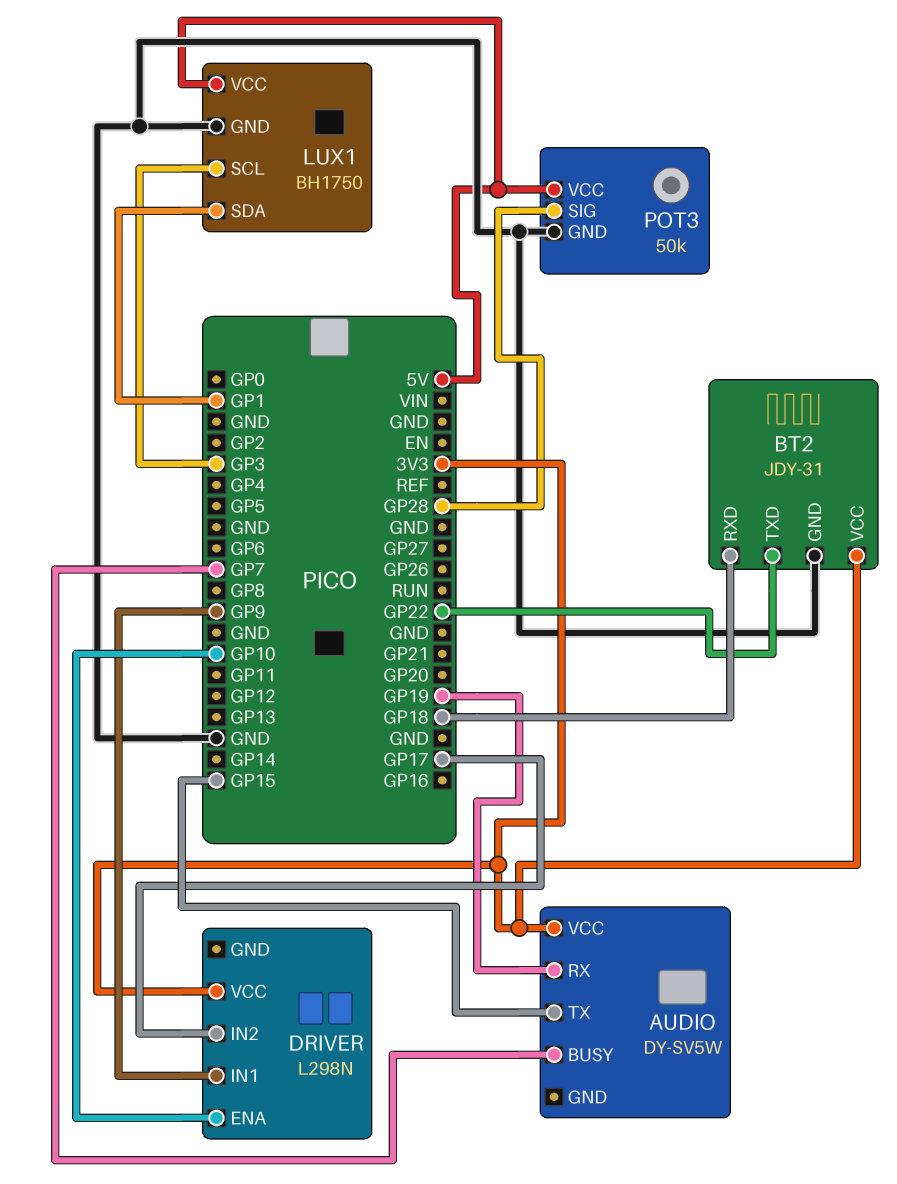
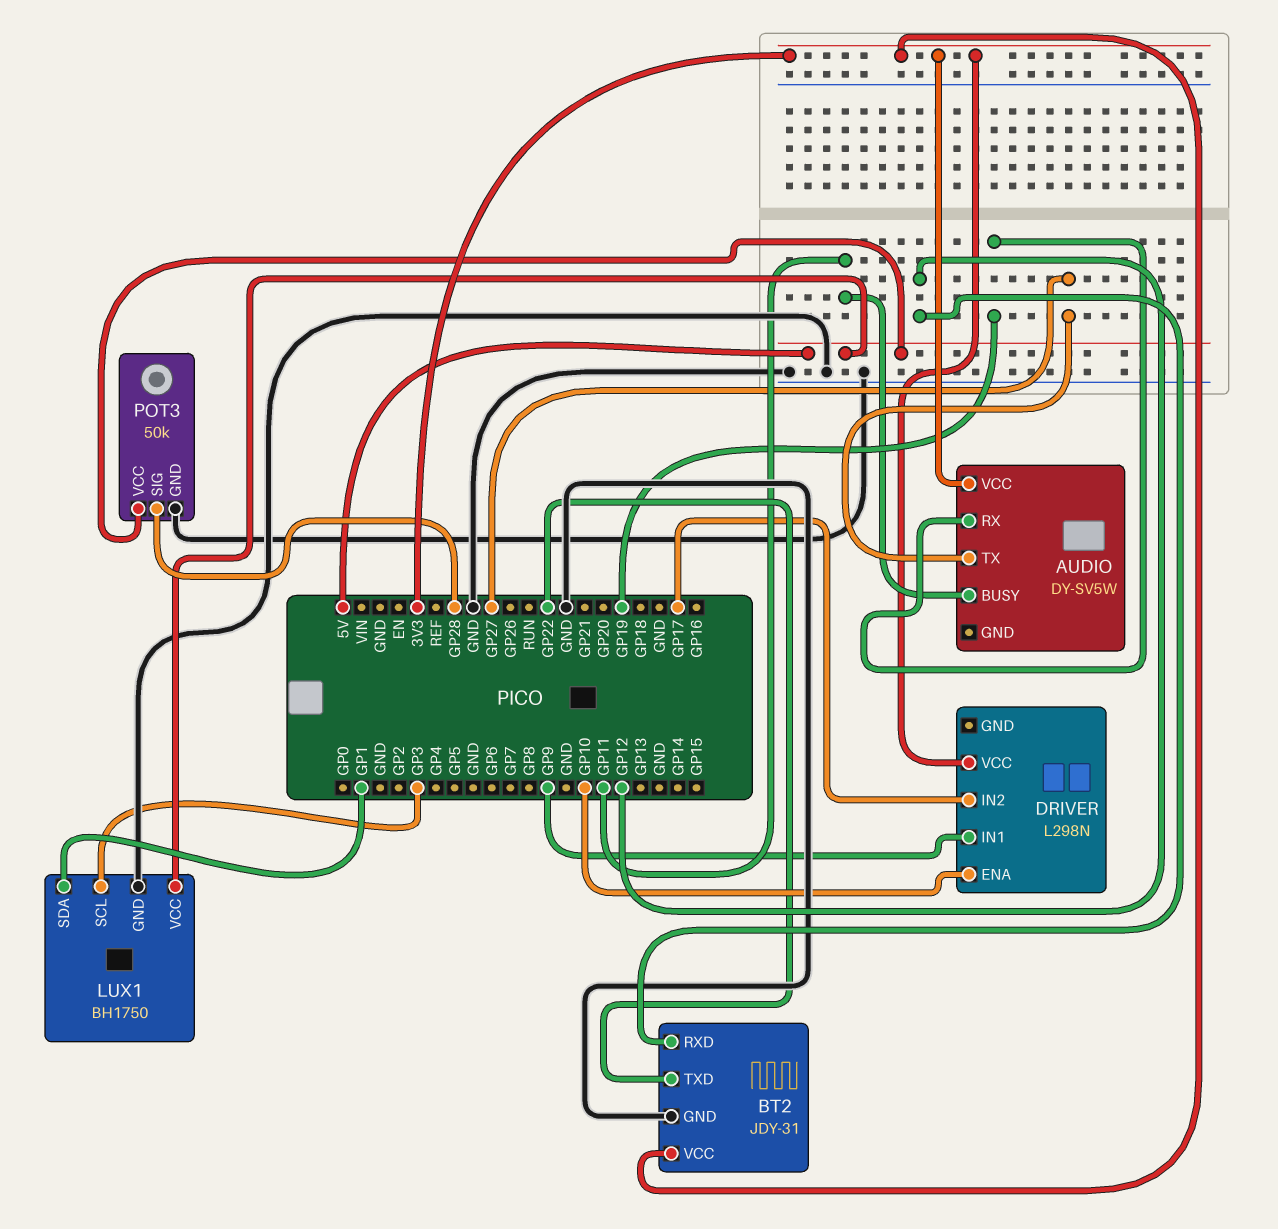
AUDIO pin BUSY: GP7 -> GP11
AUDIO pin TX: GP15 -> GP27
BT2 pin RXD: GP18 -> GP12

